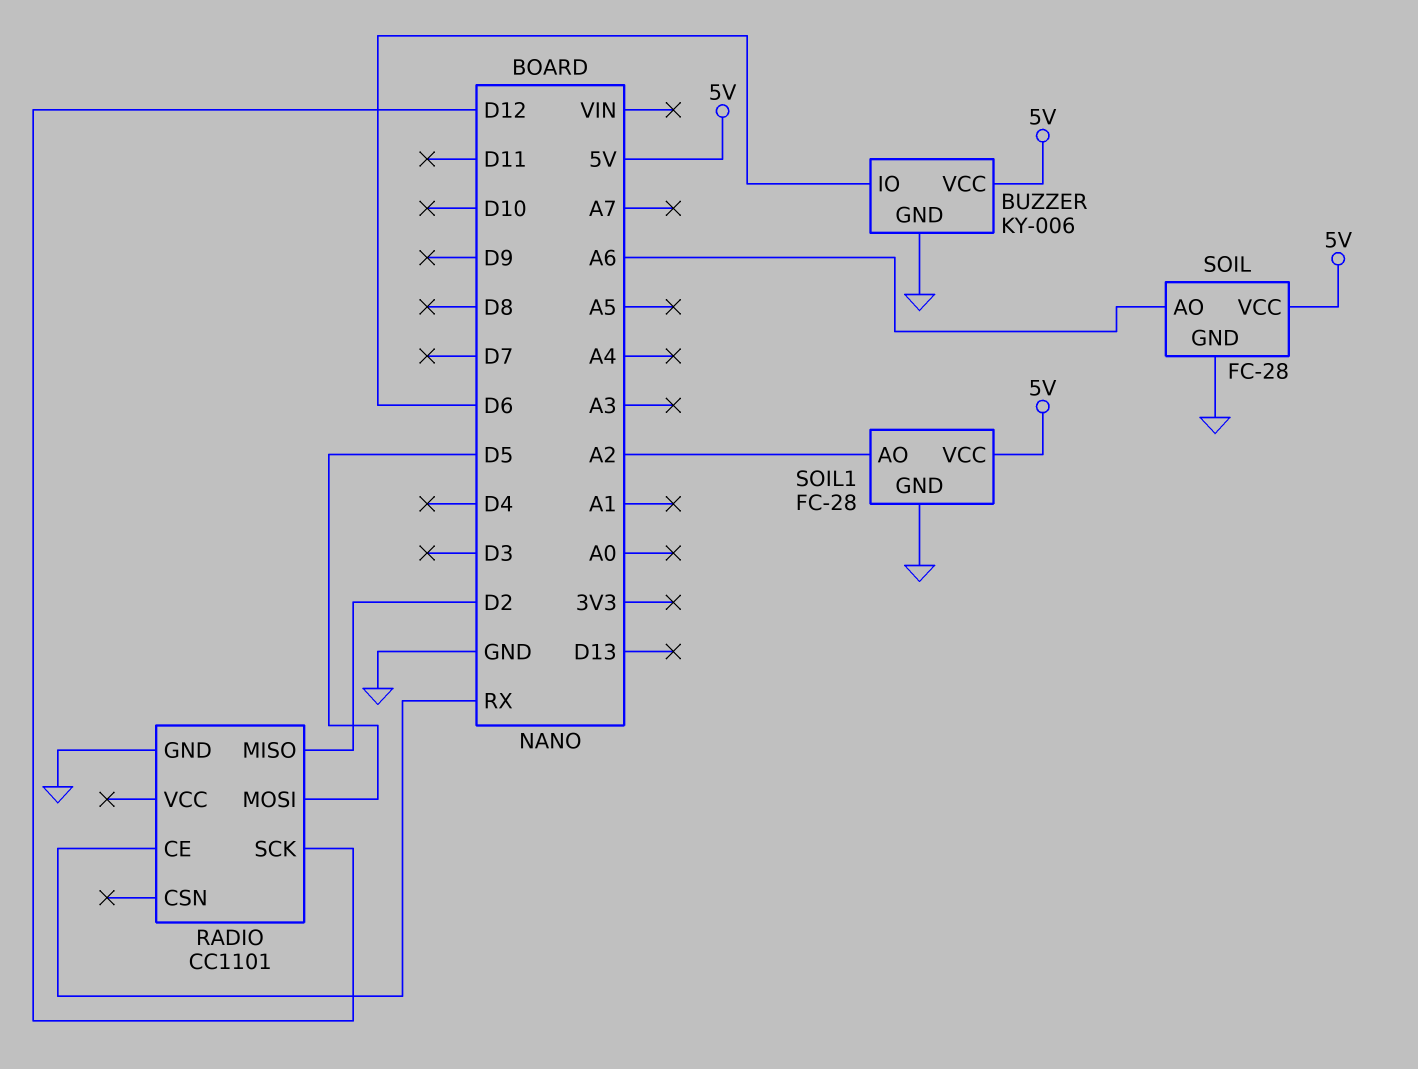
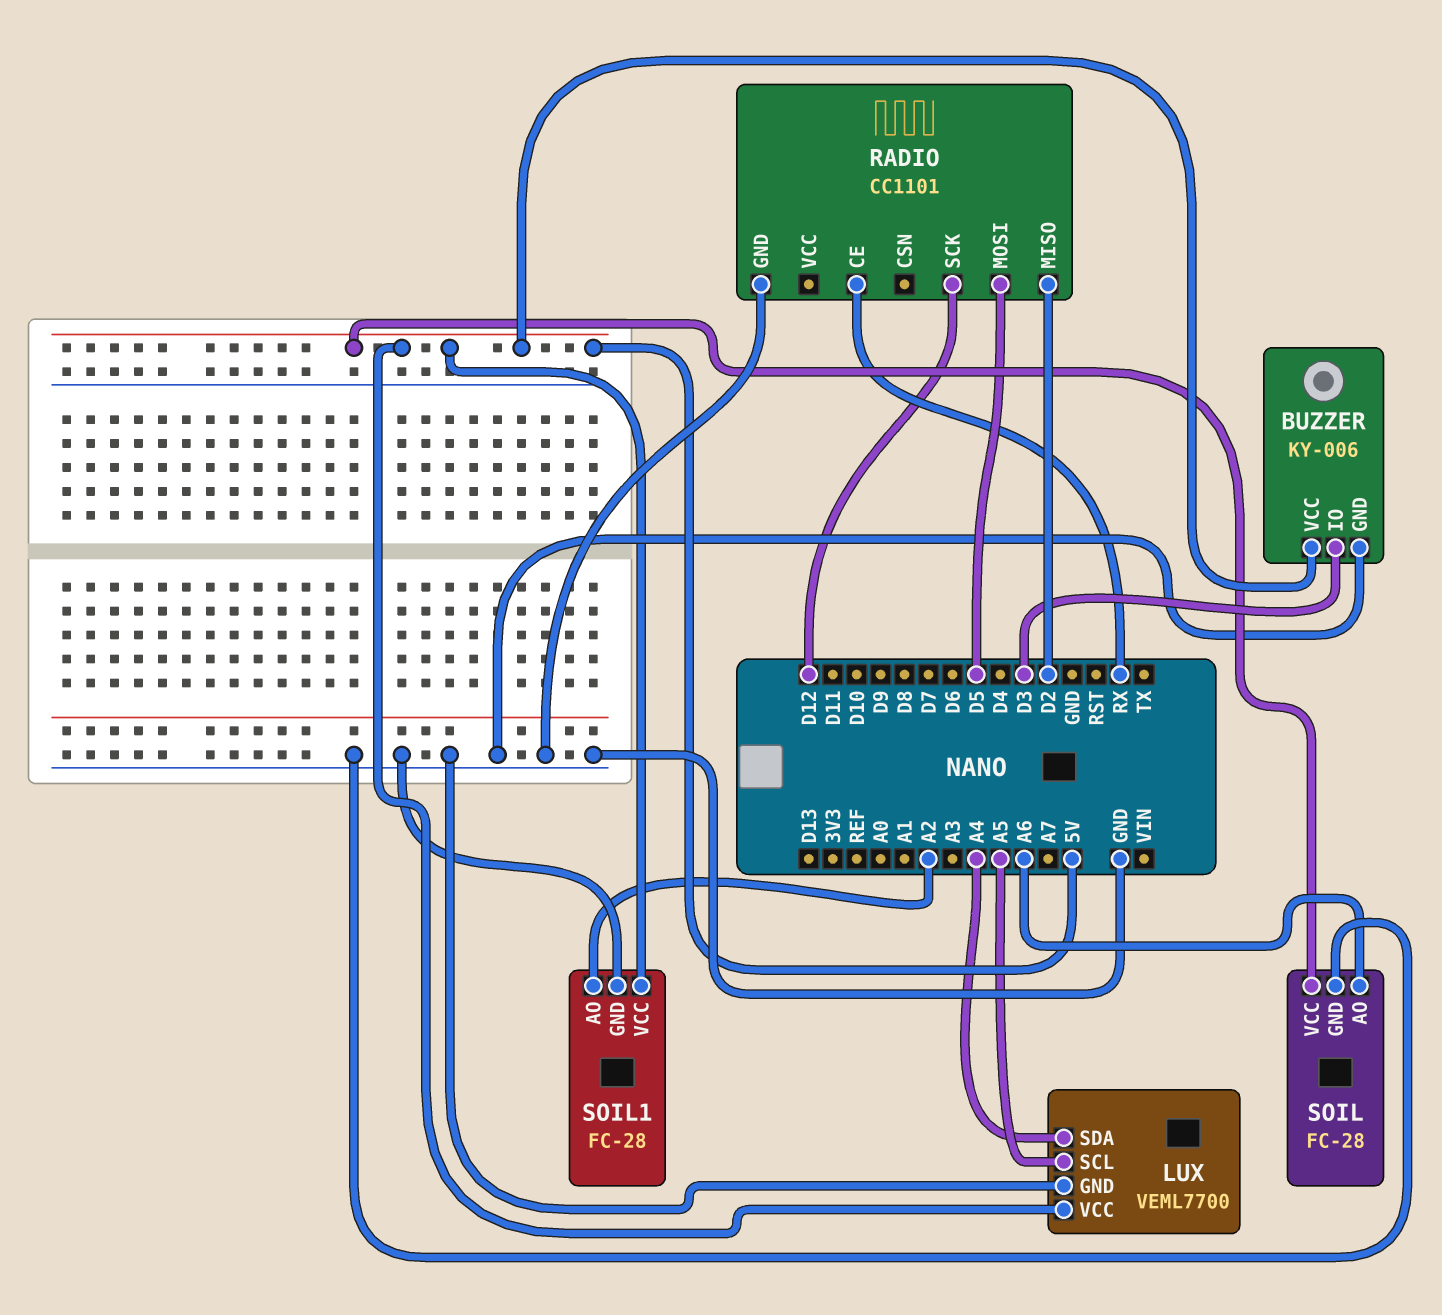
BUZZER pin IO: D6 -> D3
LUX: none -> VEML7700
LUX pin GND: none -> GND
LUX pin SCL: none -> A5
LUX pin SDA: none -> A4
LUX pin VCC: none -> 5V

